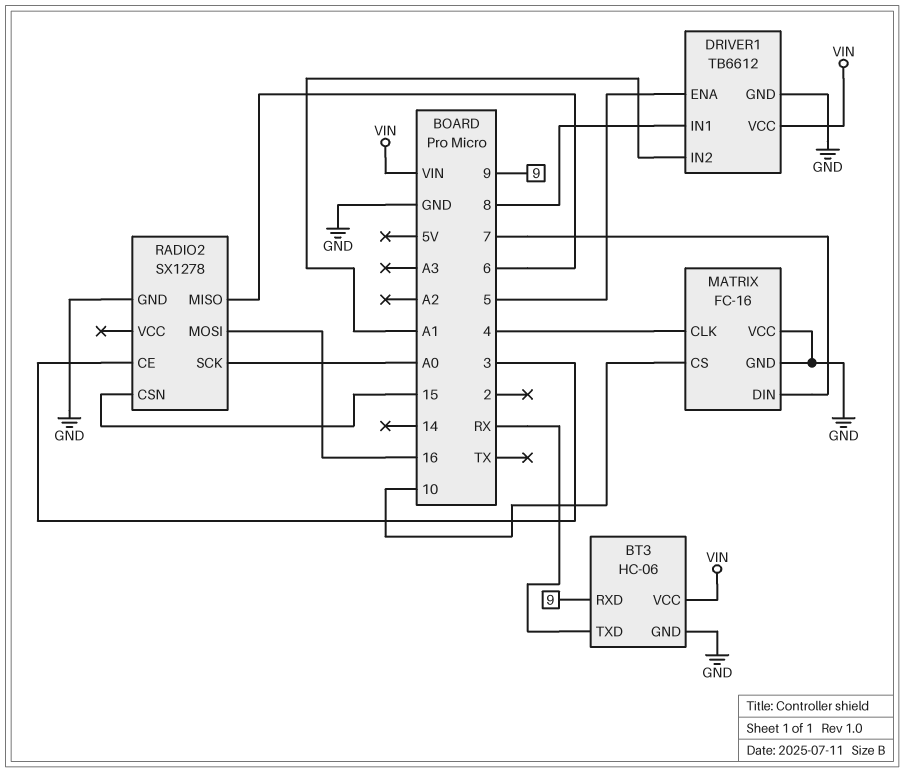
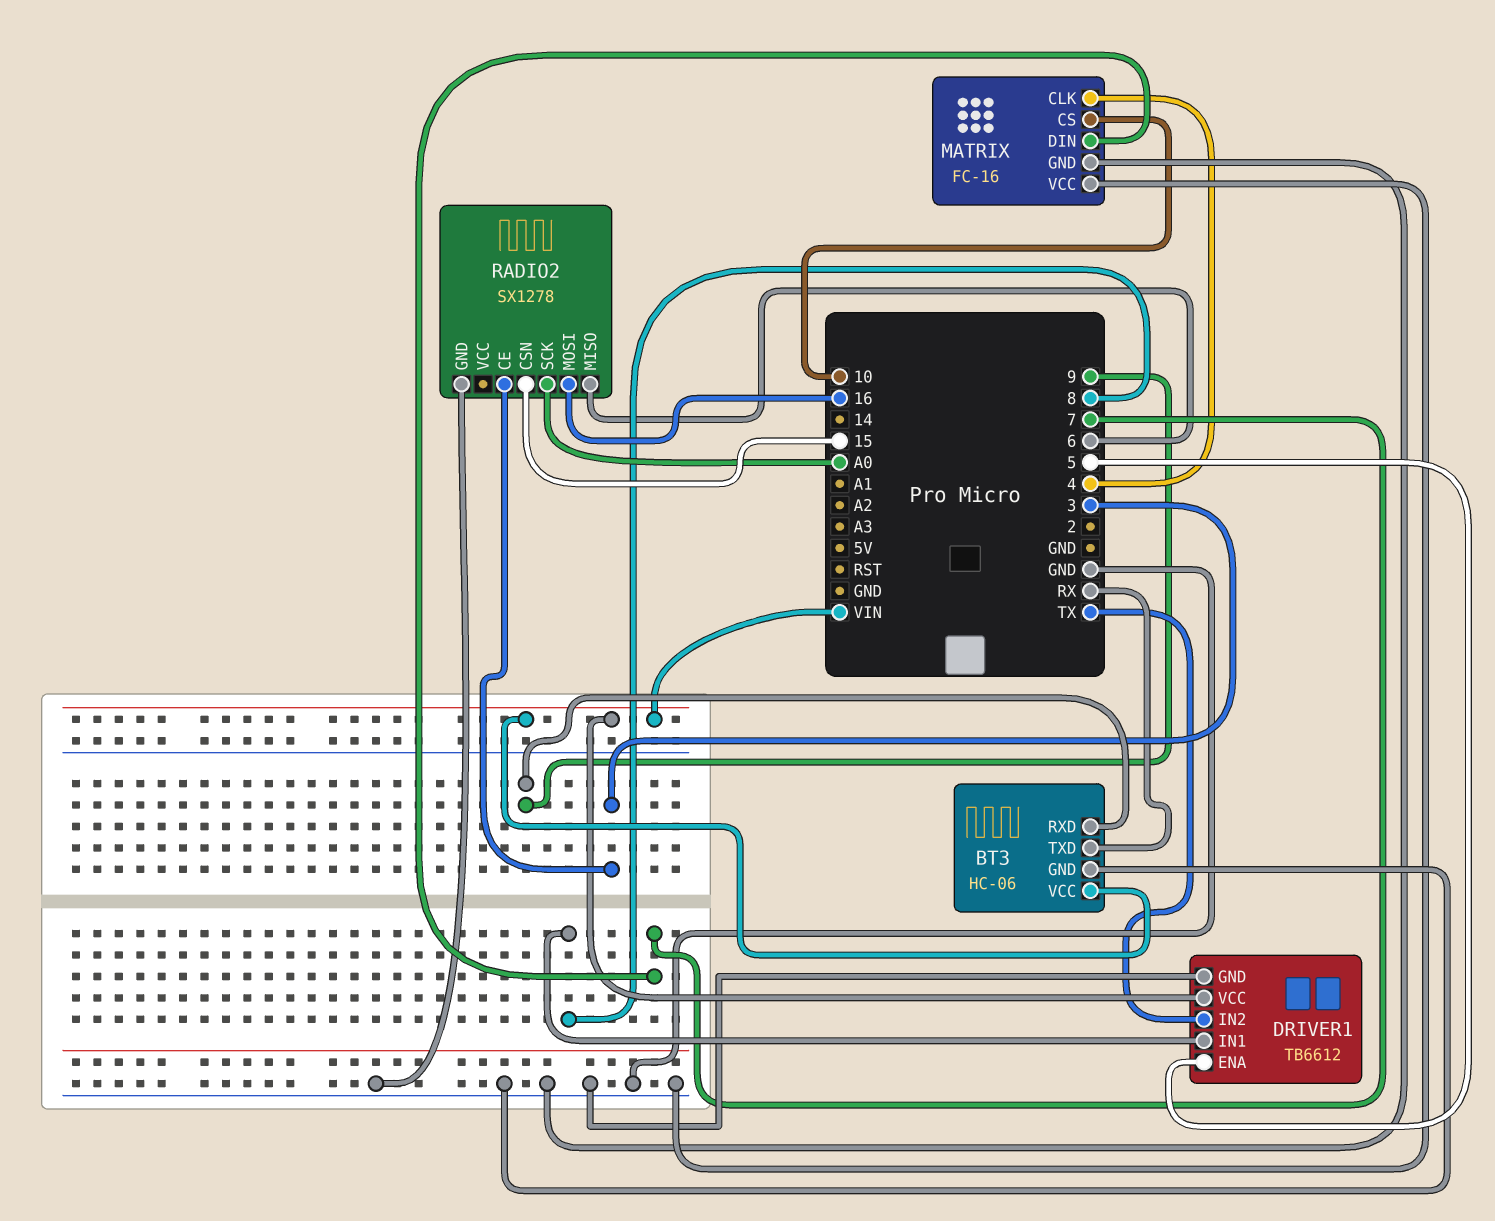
DRIVER1 pin IN2: A1 -> TX

